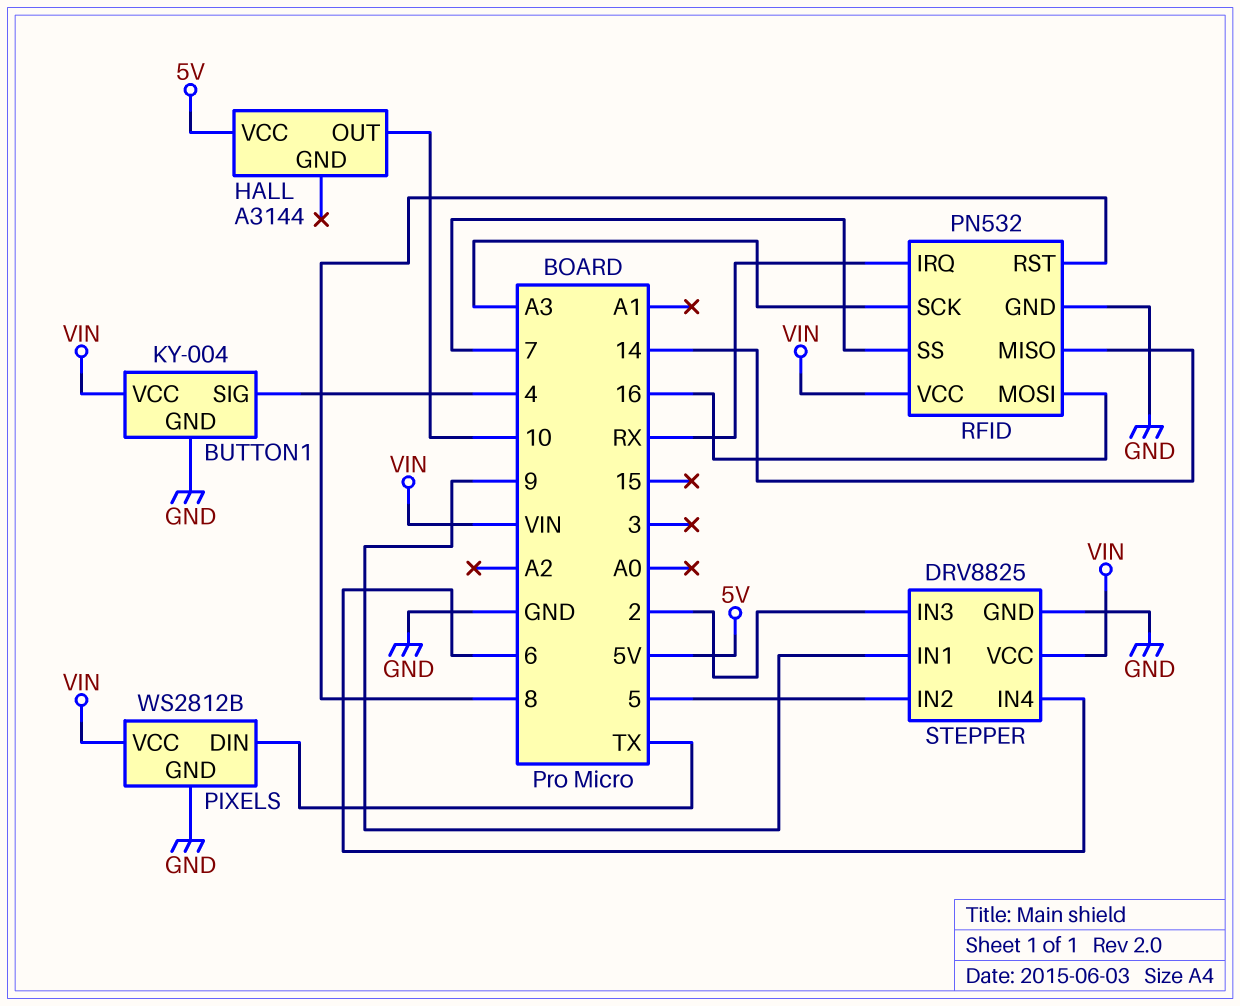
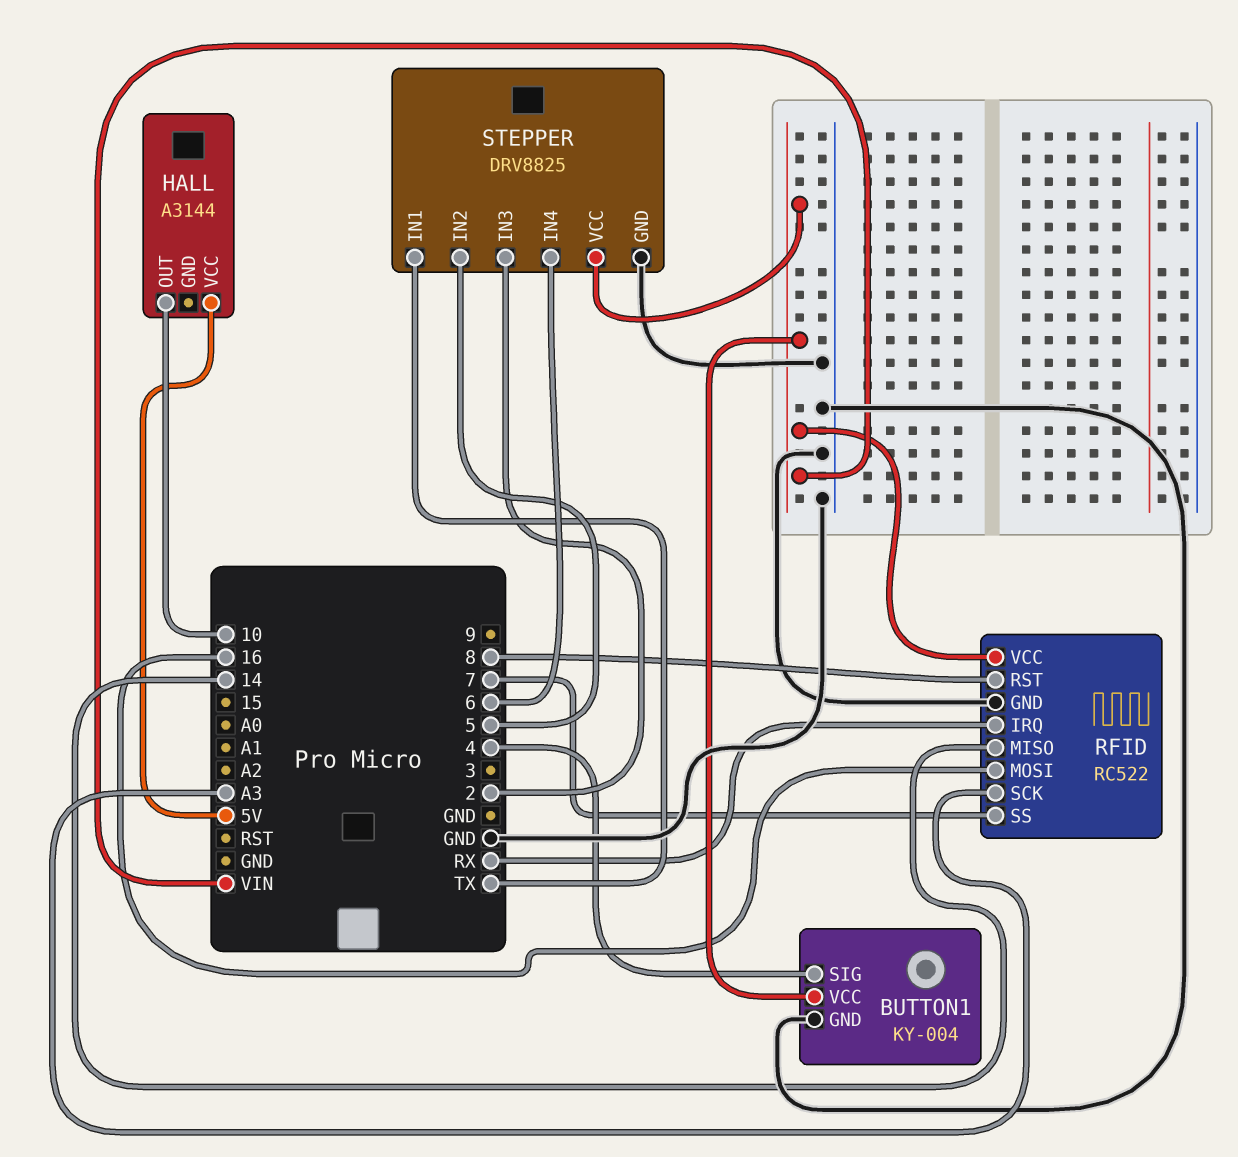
PIXELS: WS2812B -> none
PIXELS pin DIN: TX -> none
PIXELS pin GND: GND -> none
PIXELS pin VCC: VIN -> none
RFID: PN532 -> RC522
STEPPER pin IN1: 9 -> TX

